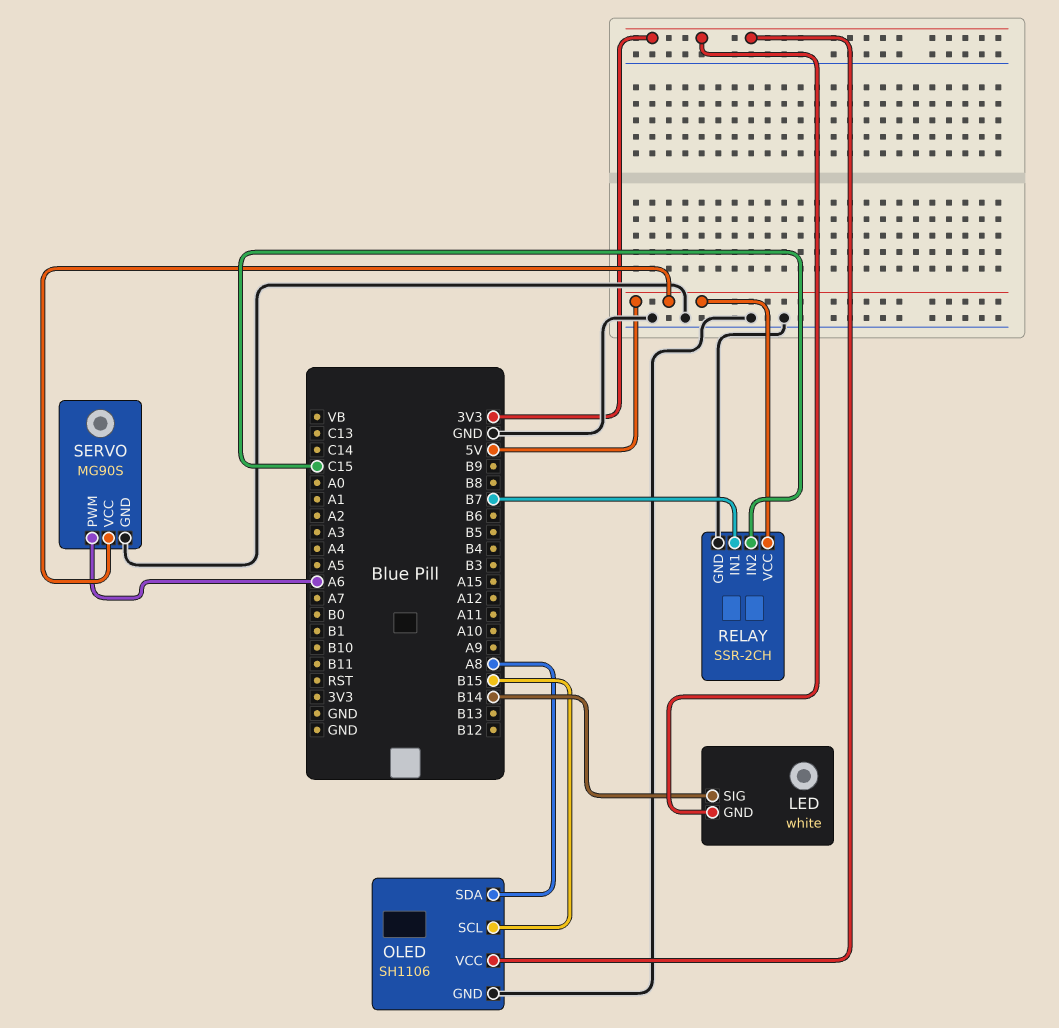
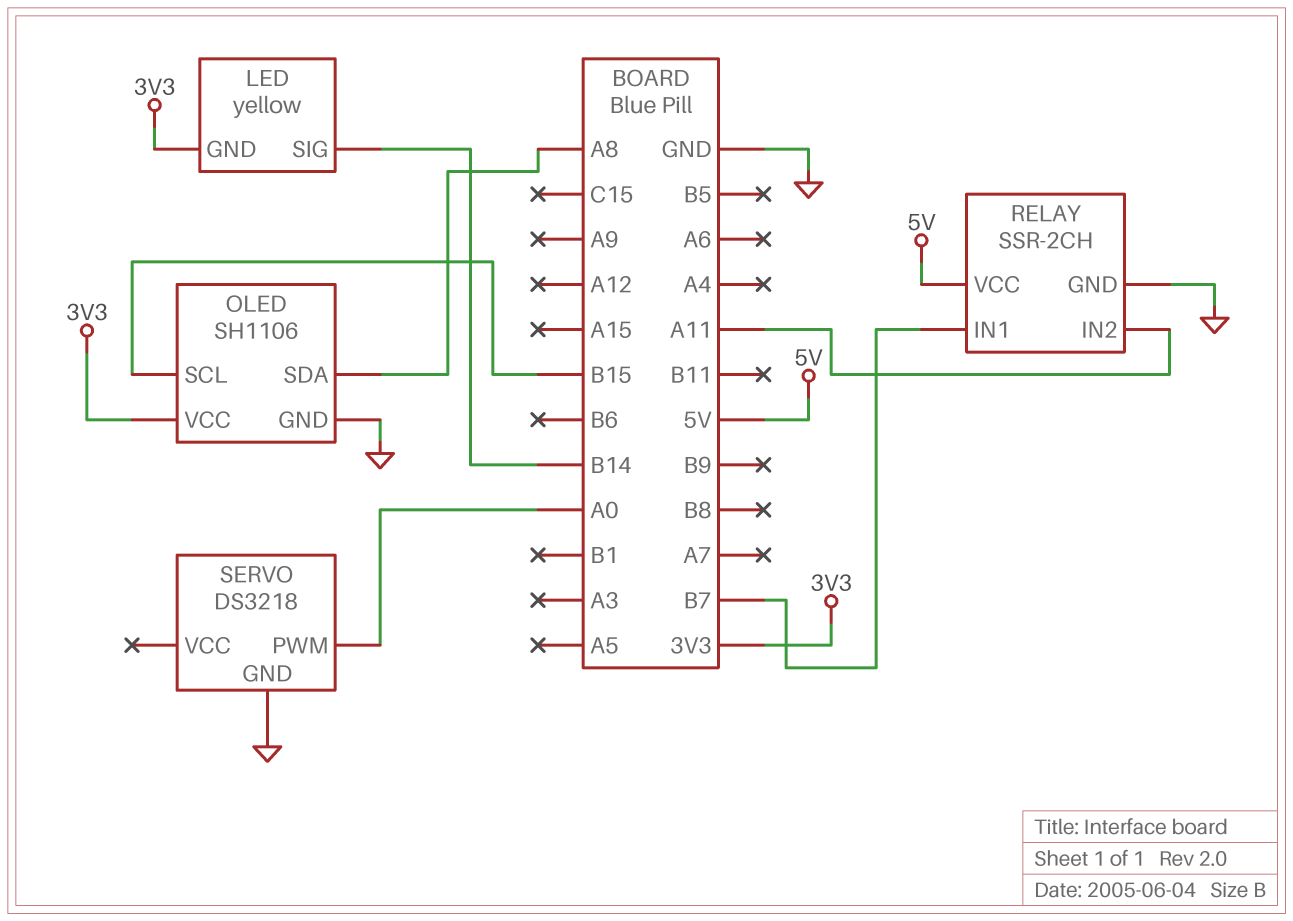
LED: white -> yellow
RELAY pin IN2: C15 -> A11
SERVO: MG90S -> DS3218
SERVO pin PWM: A6 -> A0
SERVO pin VCC: 5V -> none

